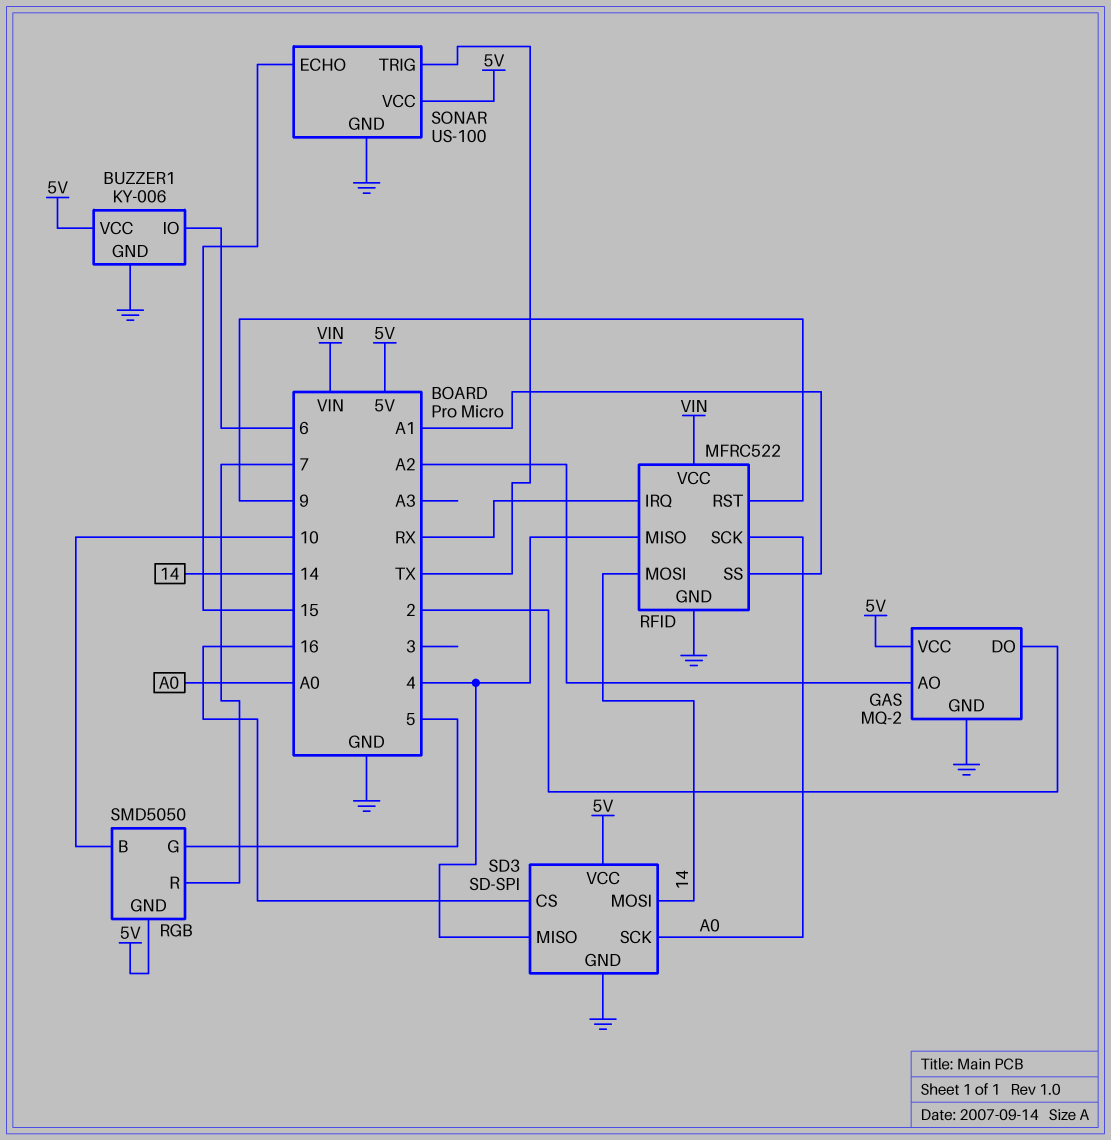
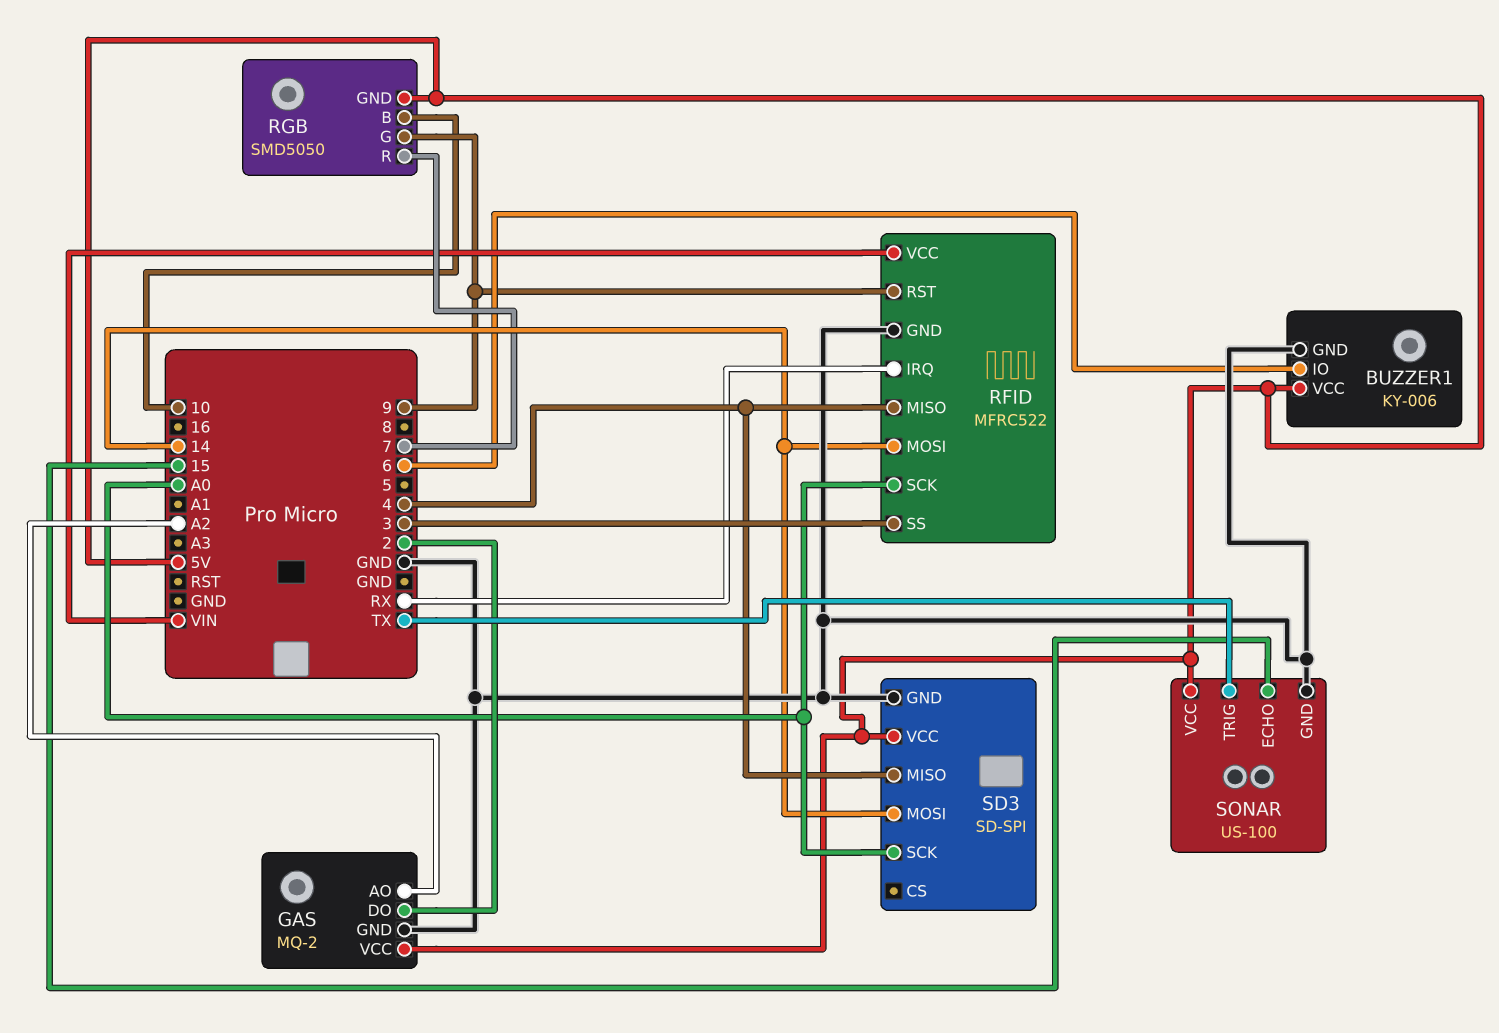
RFID pin SS: A1 -> 3
RGB pin G: 5 -> 9
SD3 pin CS: 16 -> none

